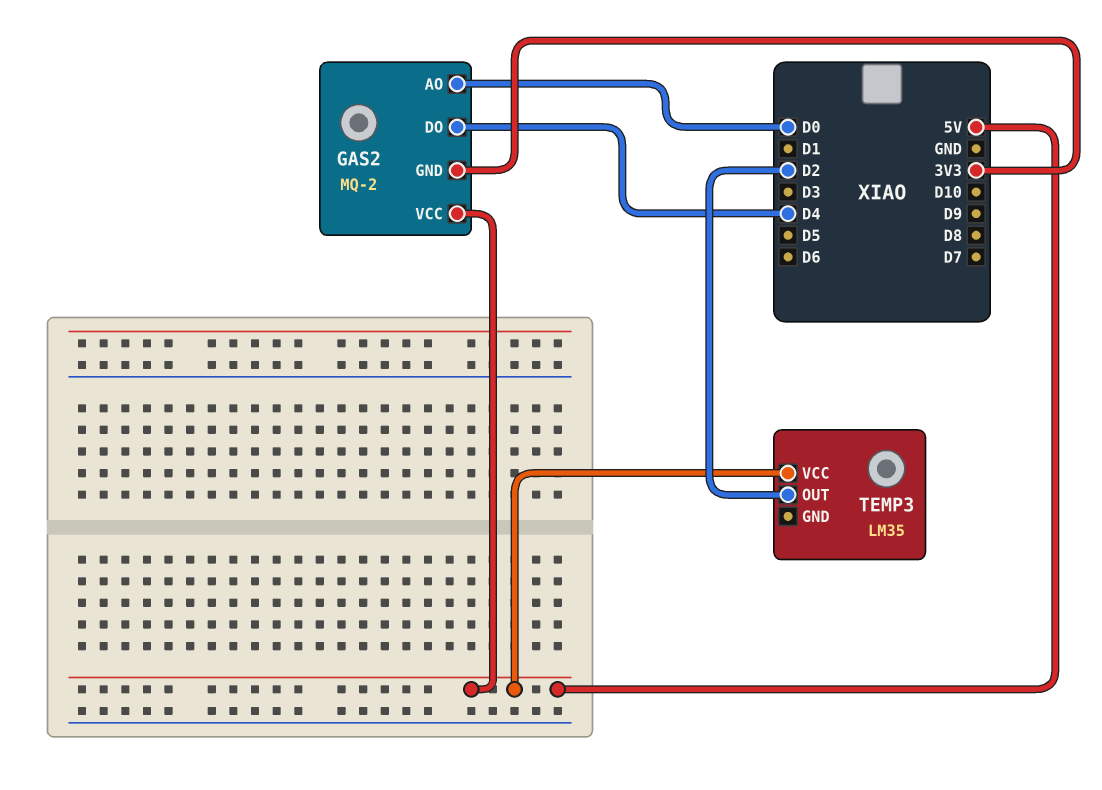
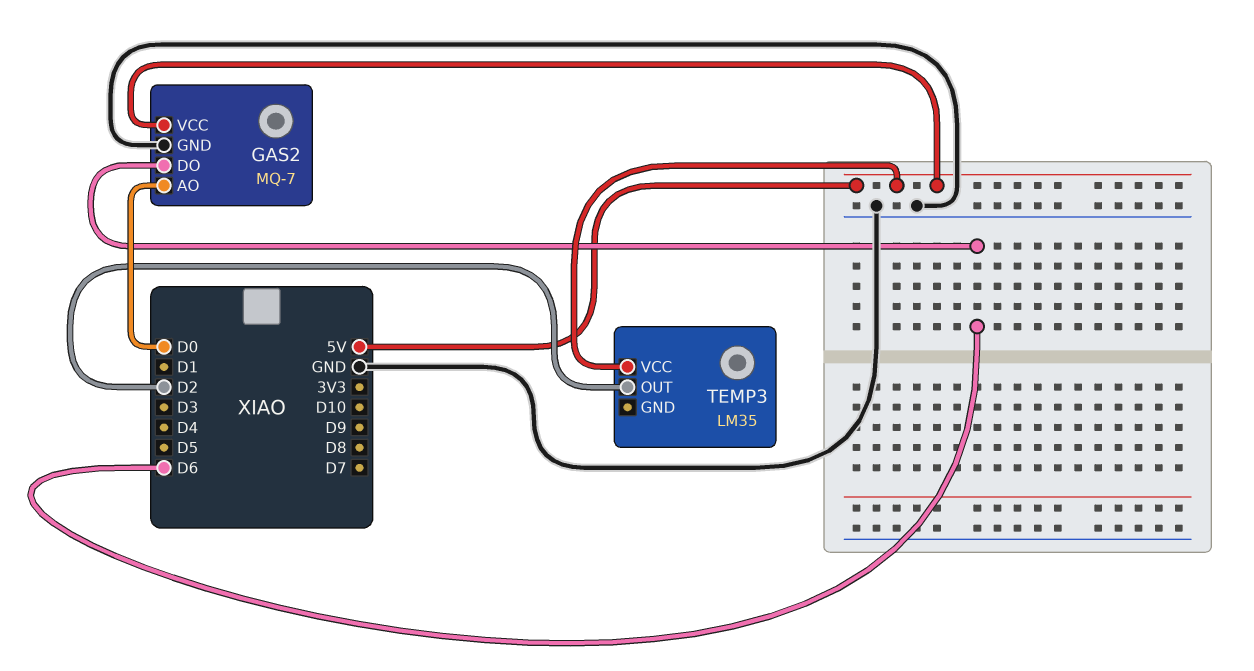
GAS2: MQ-2 -> MQ-7
GAS2 pin DO: D4 -> D6
GAS2 pin GND: 3V3 -> GND

